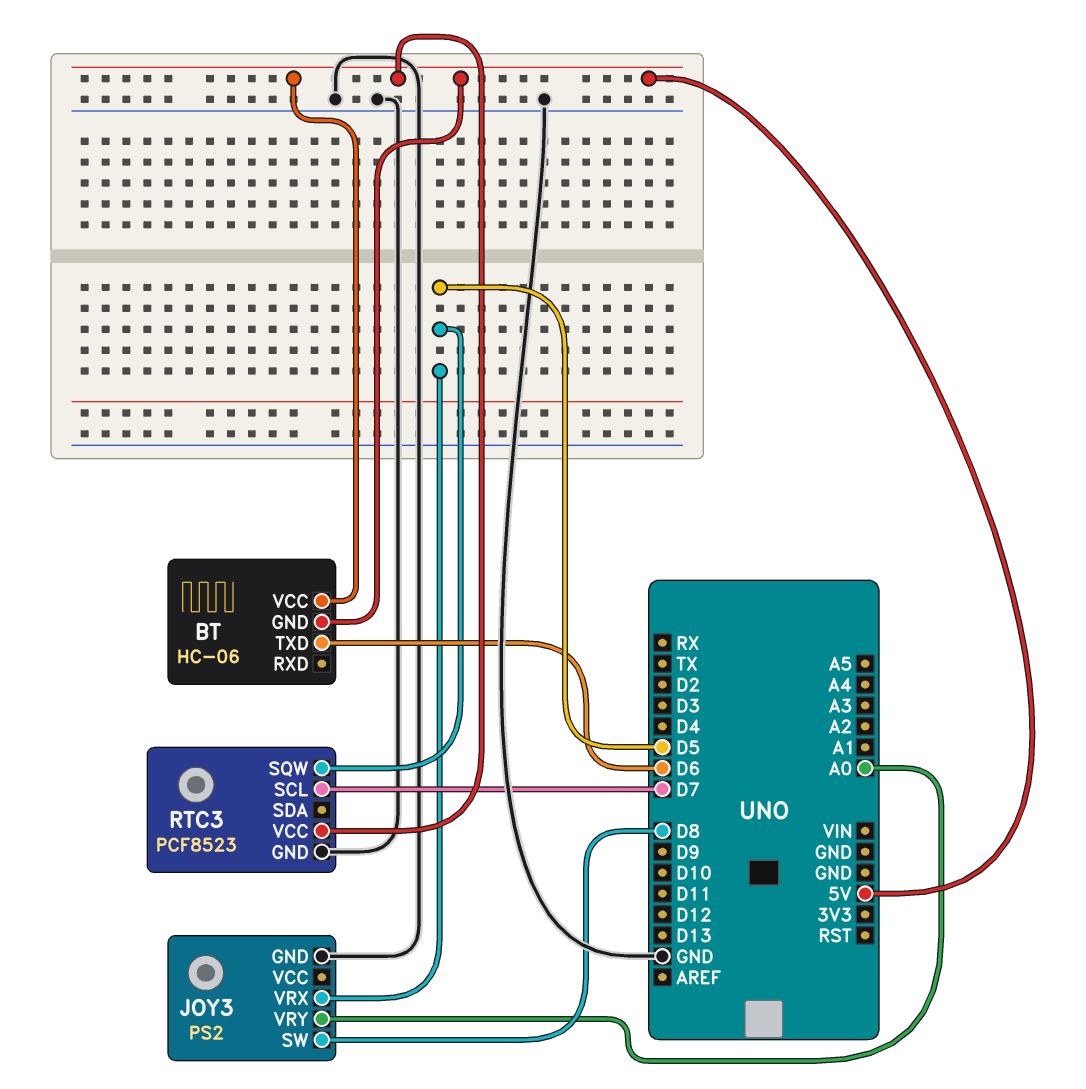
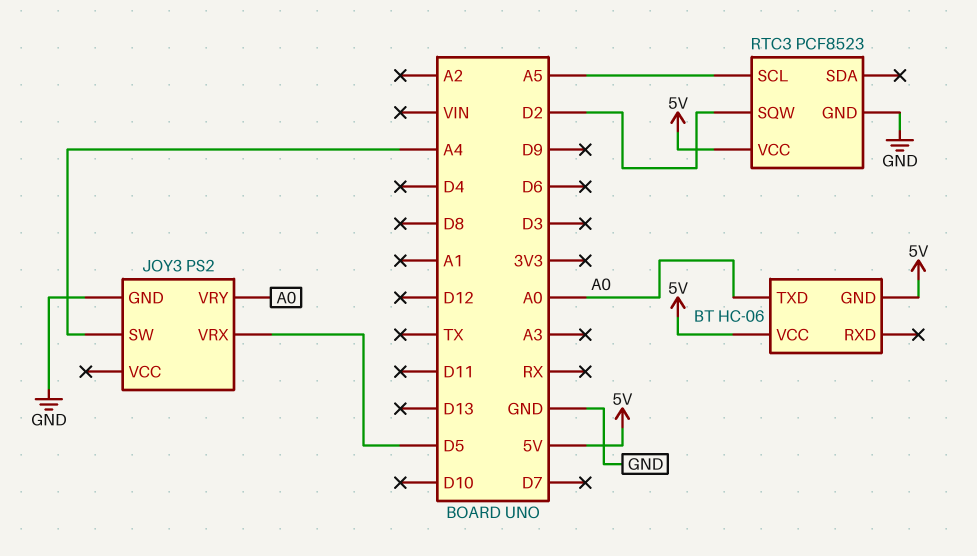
BT pin TXD: D6 -> A0
JOY3 pin SW: D8 -> A4
RTC3 pin SCL: D7 -> A5
RTC3 pin SQW: D5 -> D2

